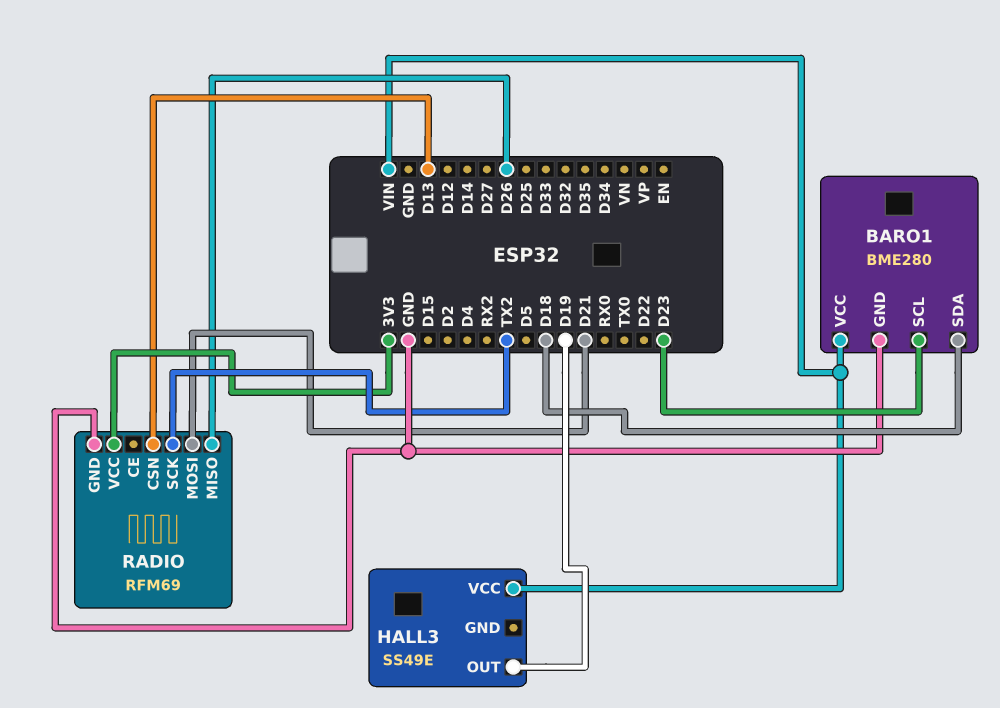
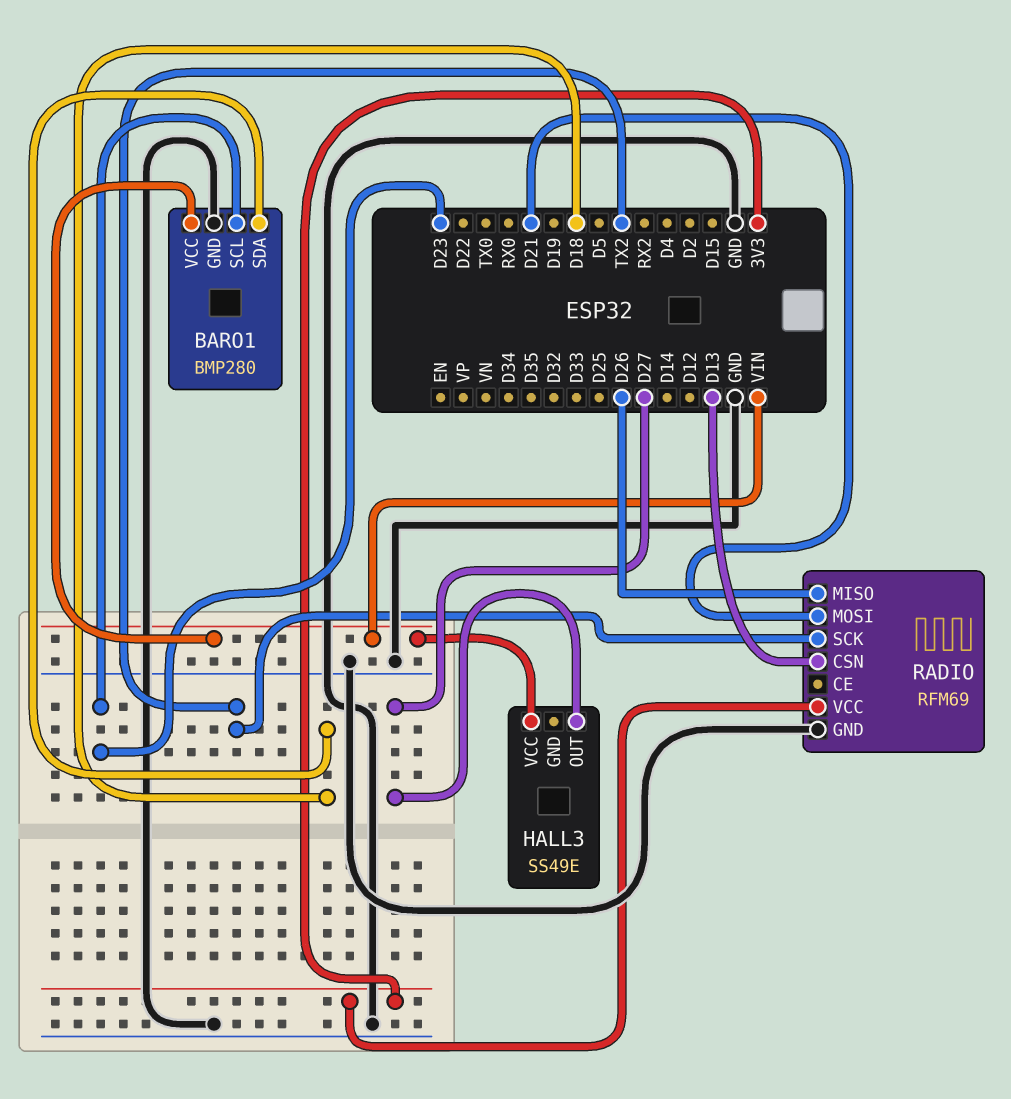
BARO1: BME280 -> BMP280
HALL3 pin OUT: D19 -> D27

